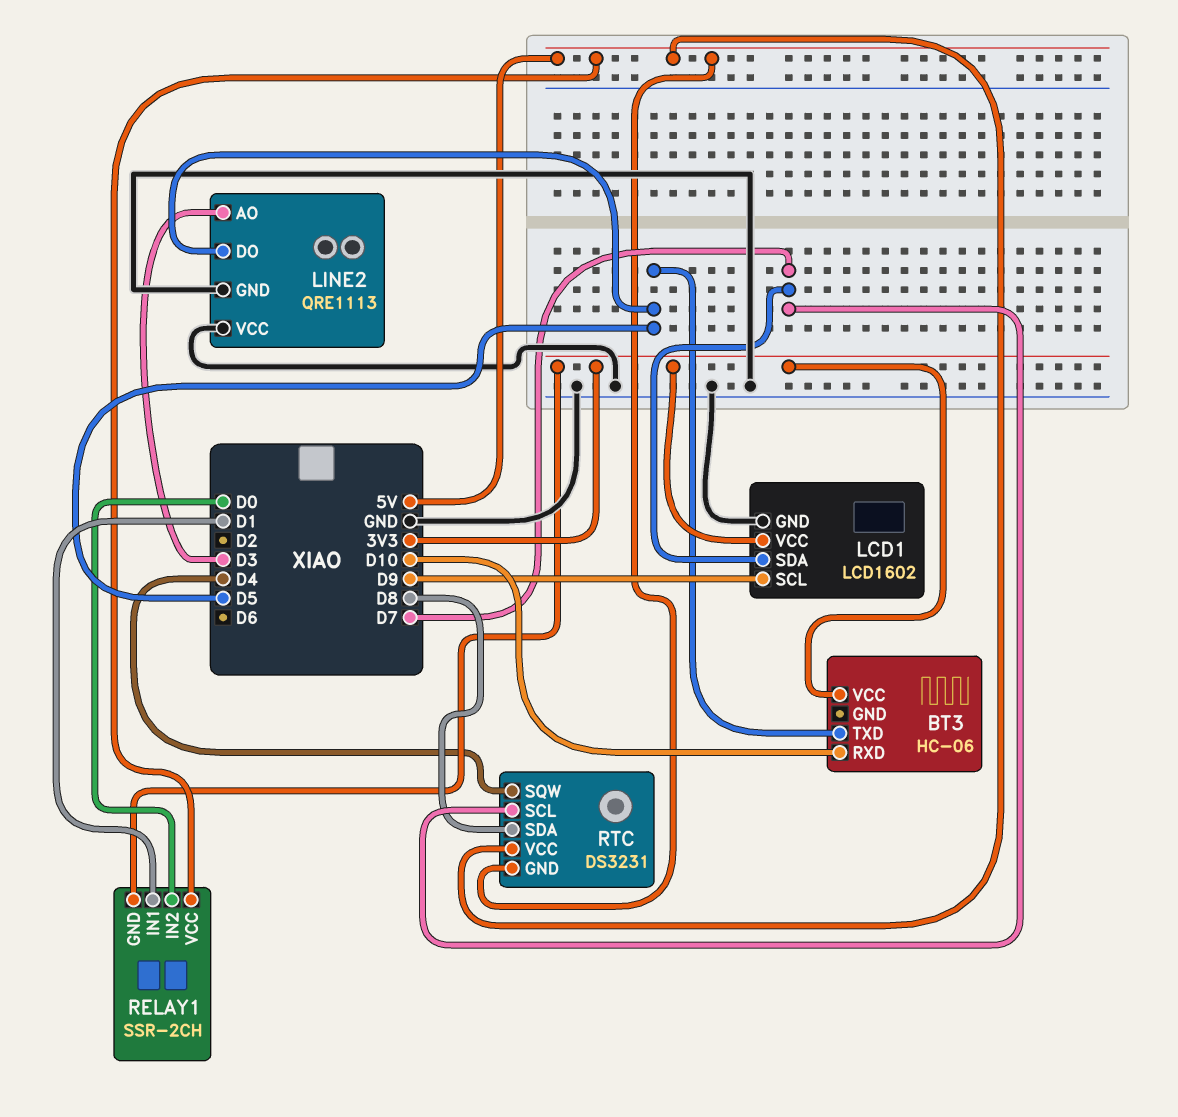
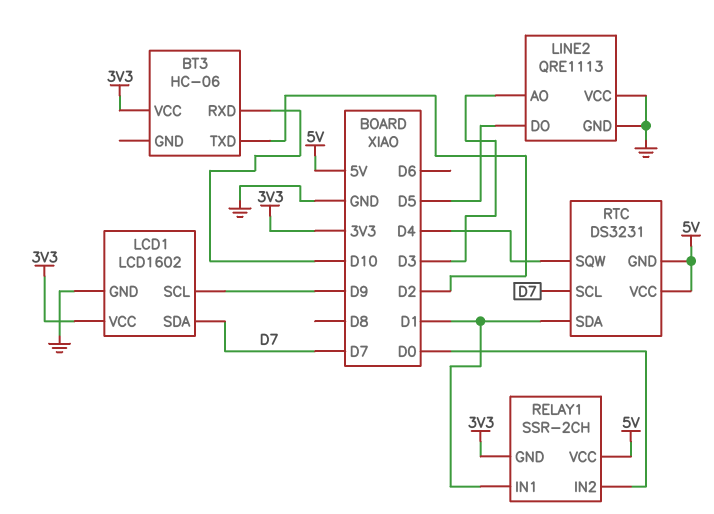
BT3 pin TXD: D5 -> D2
RTC pin SDA: D8 -> D1

